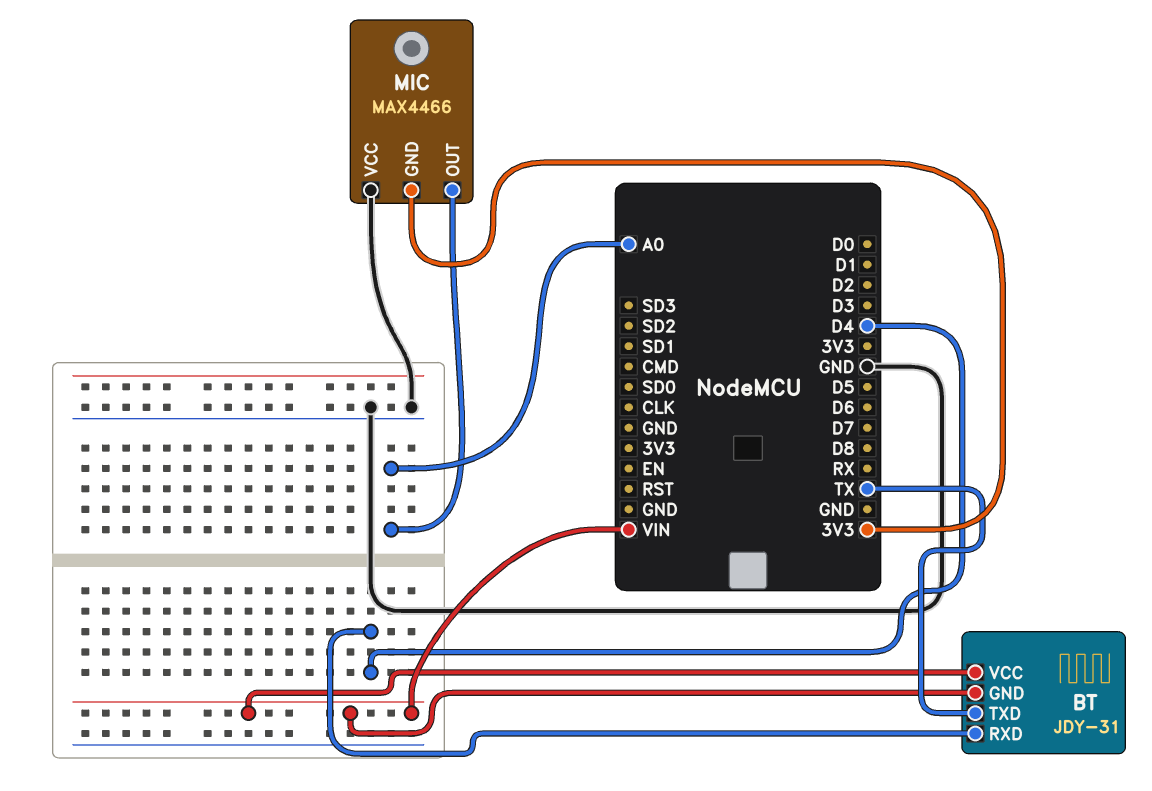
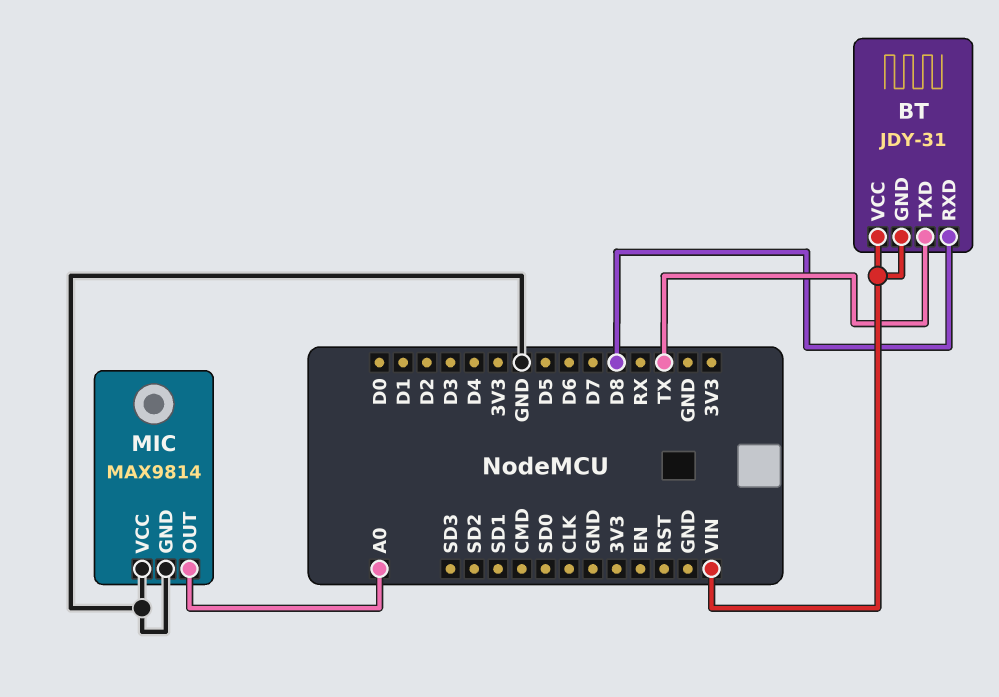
BT pin RXD: D4 -> D8
MIC: MAX4466 -> MAX9814
MIC pin GND: 3V3 -> GND

